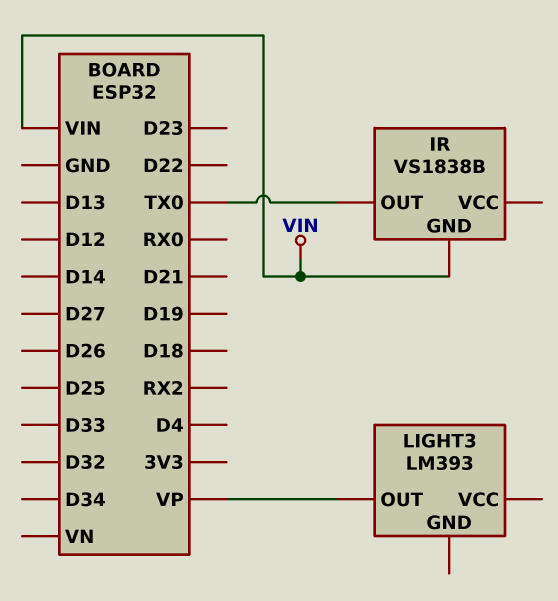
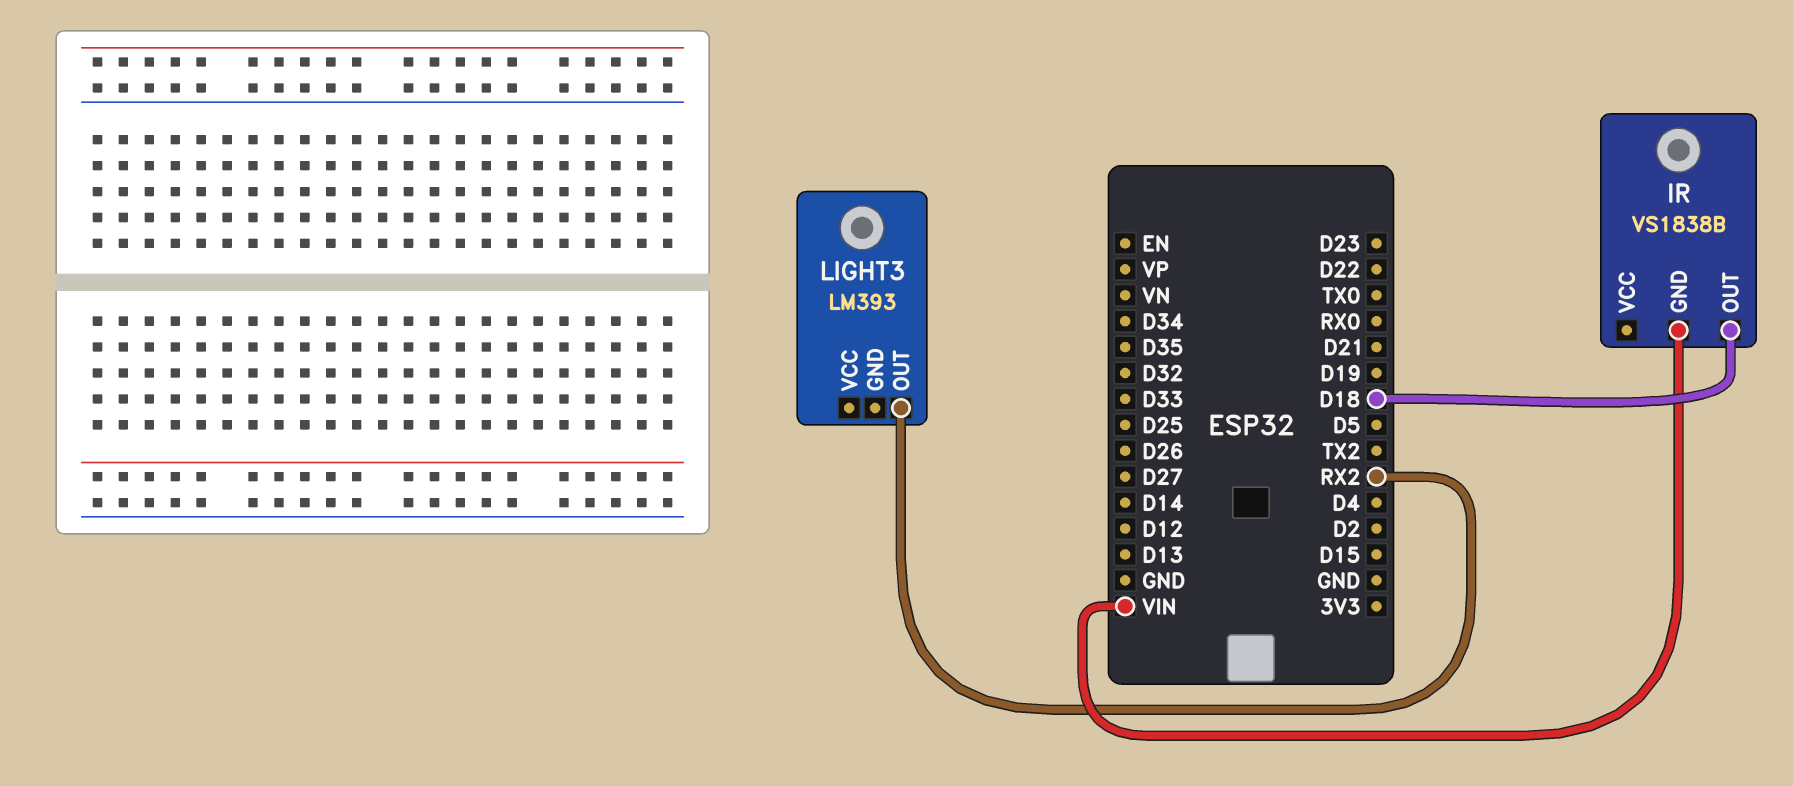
IR pin OUT: TX0 -> D18
LIGHT3 pin OUT: VP -> RX2

